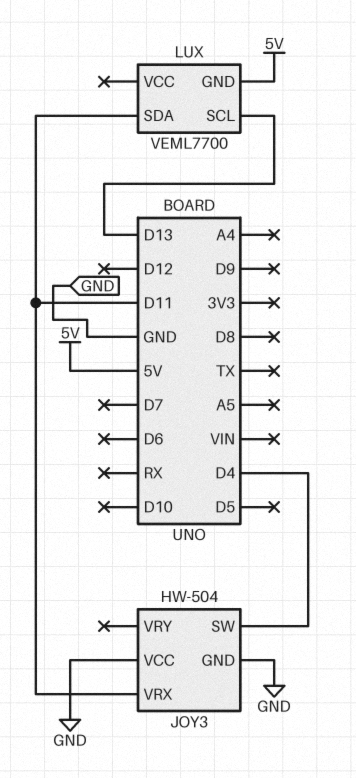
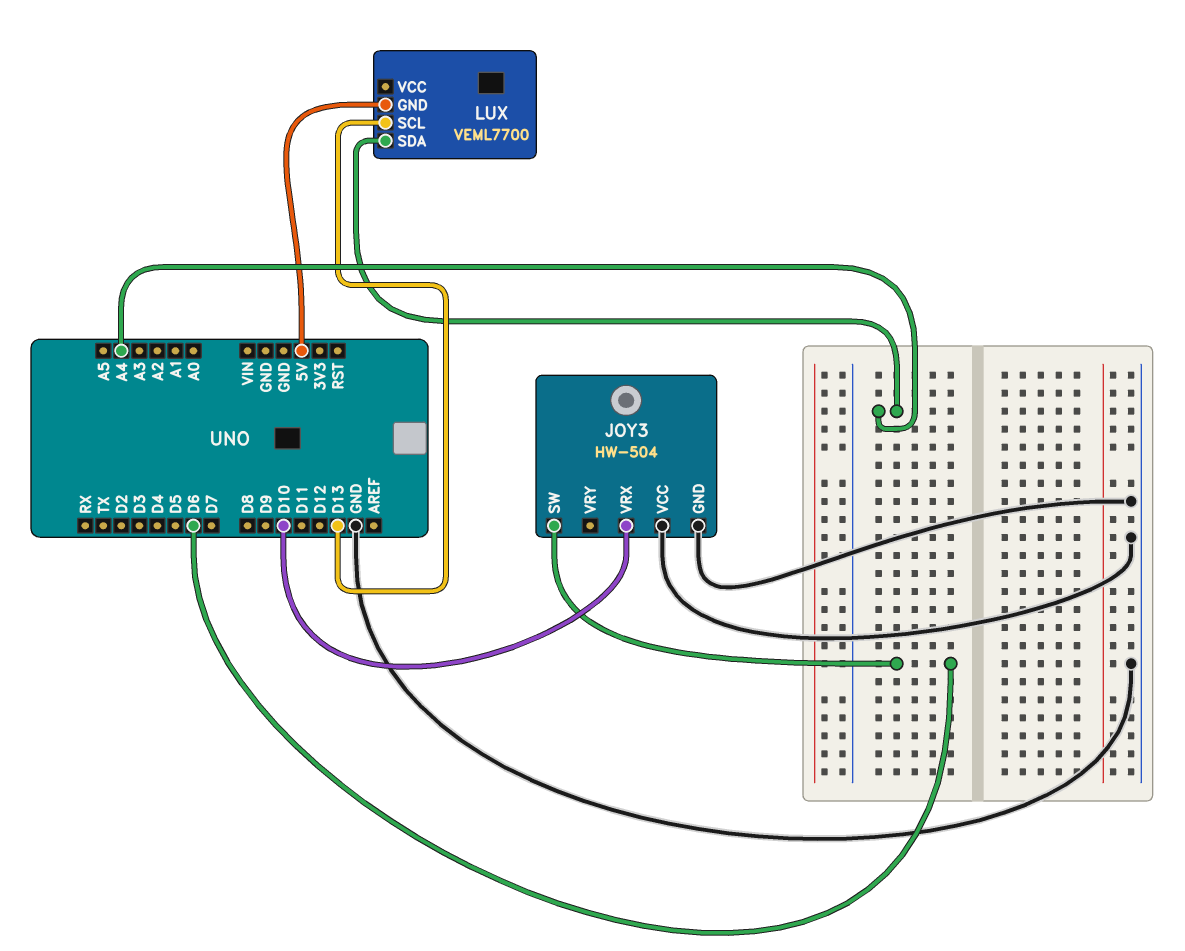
JOY3 pin SW: D4 -> D6
JOY3 pin VRX: D11 -> D10
LUX pin SDA: D11 -> A4

